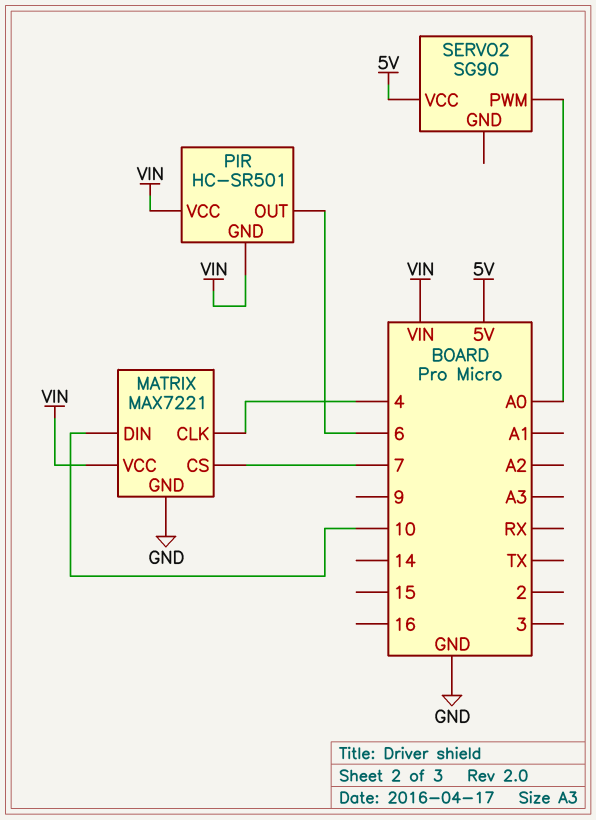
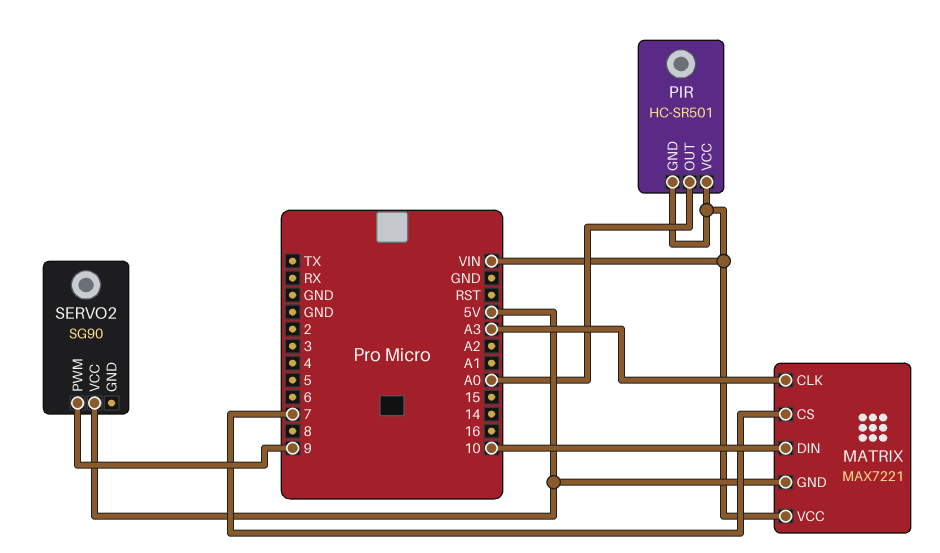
MATRIX pin CLK: 4 -> A3
MATRIX pin GND: GND -> 5V
PIR pin OUT: 6 -> A0
SERVO2 pin PWM: A0 -> 9

